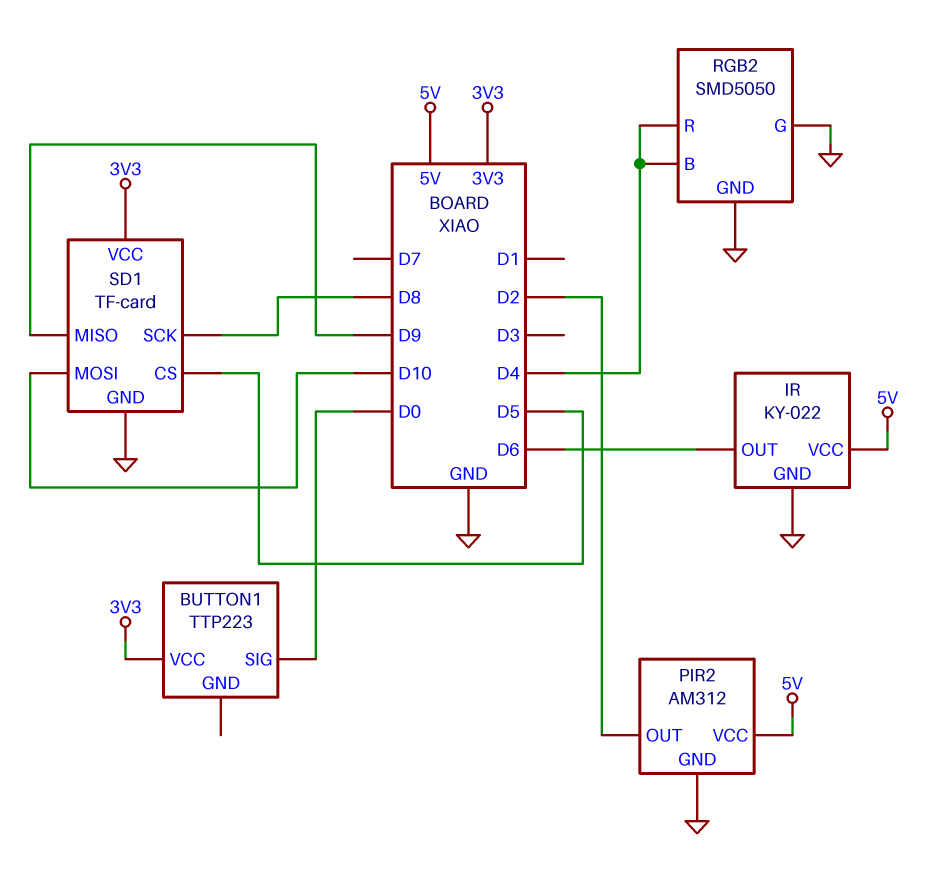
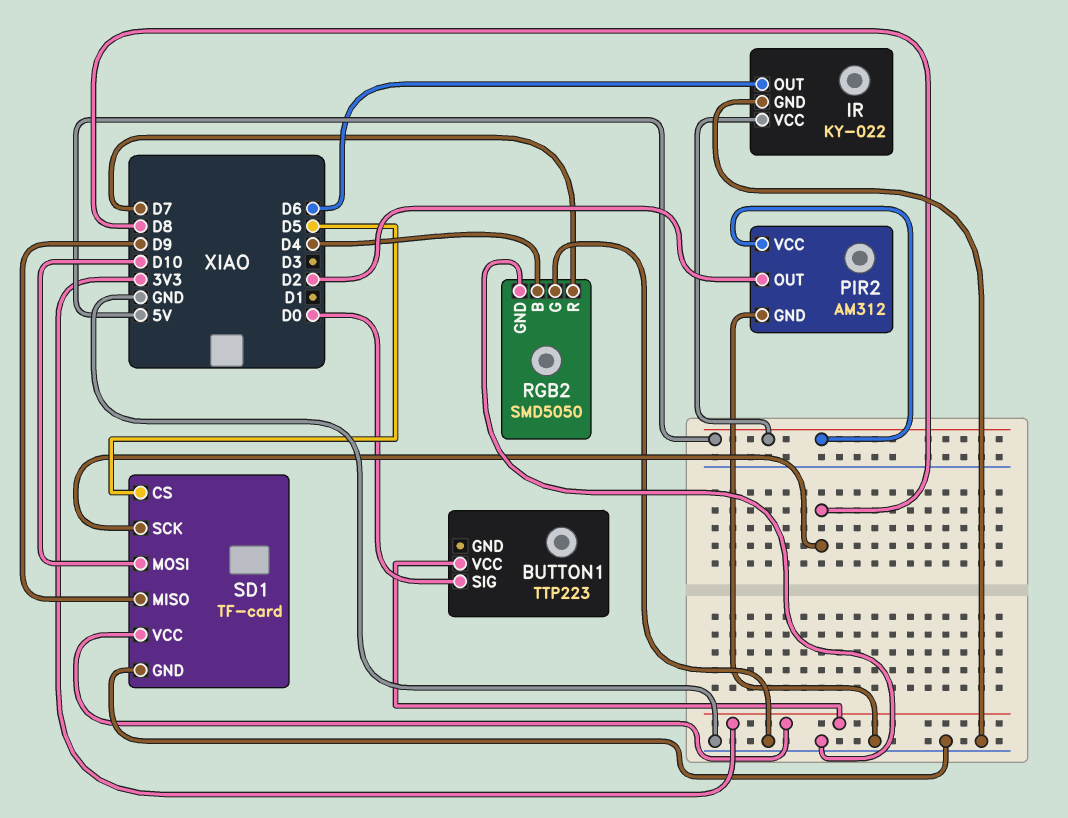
RGB2 pin R: D4 -> D7

